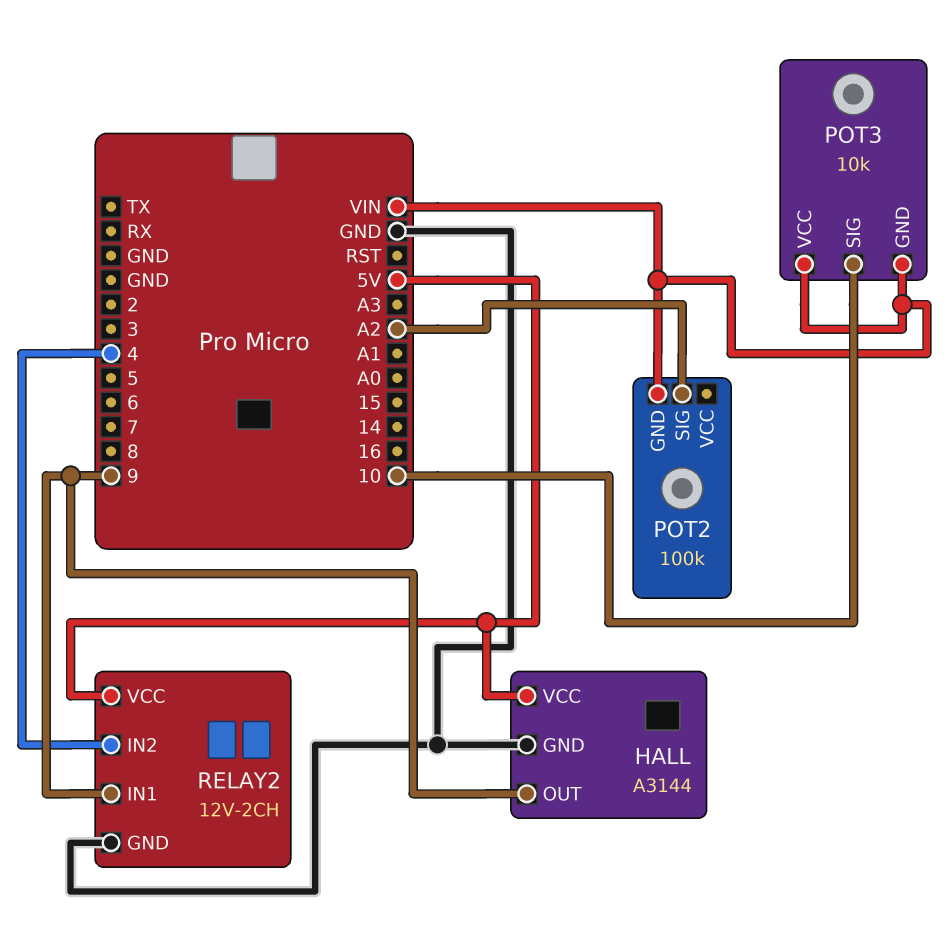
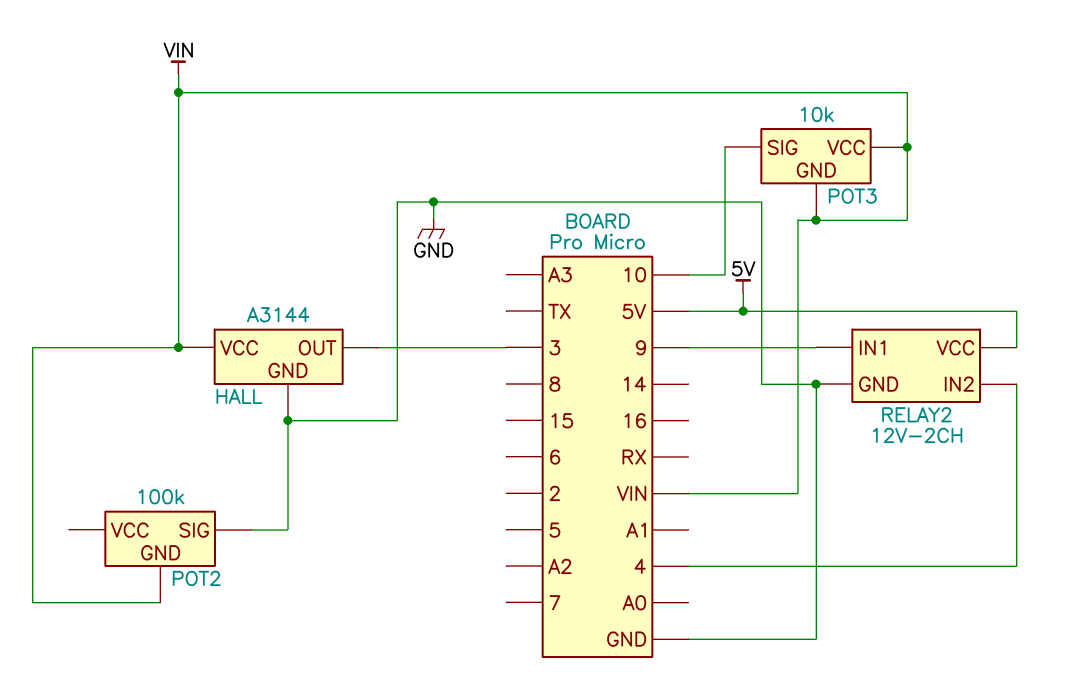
HALL pin OUT: 9 -> 3
HALL pin VCC: 5V -> VIN
POT2 pin SIG: A2 -> GND

